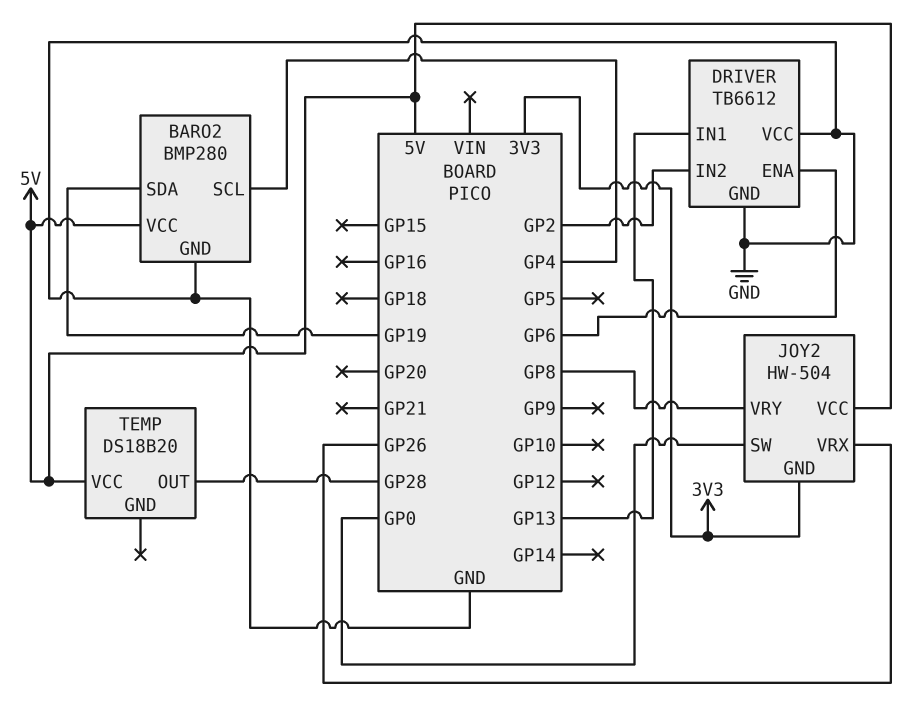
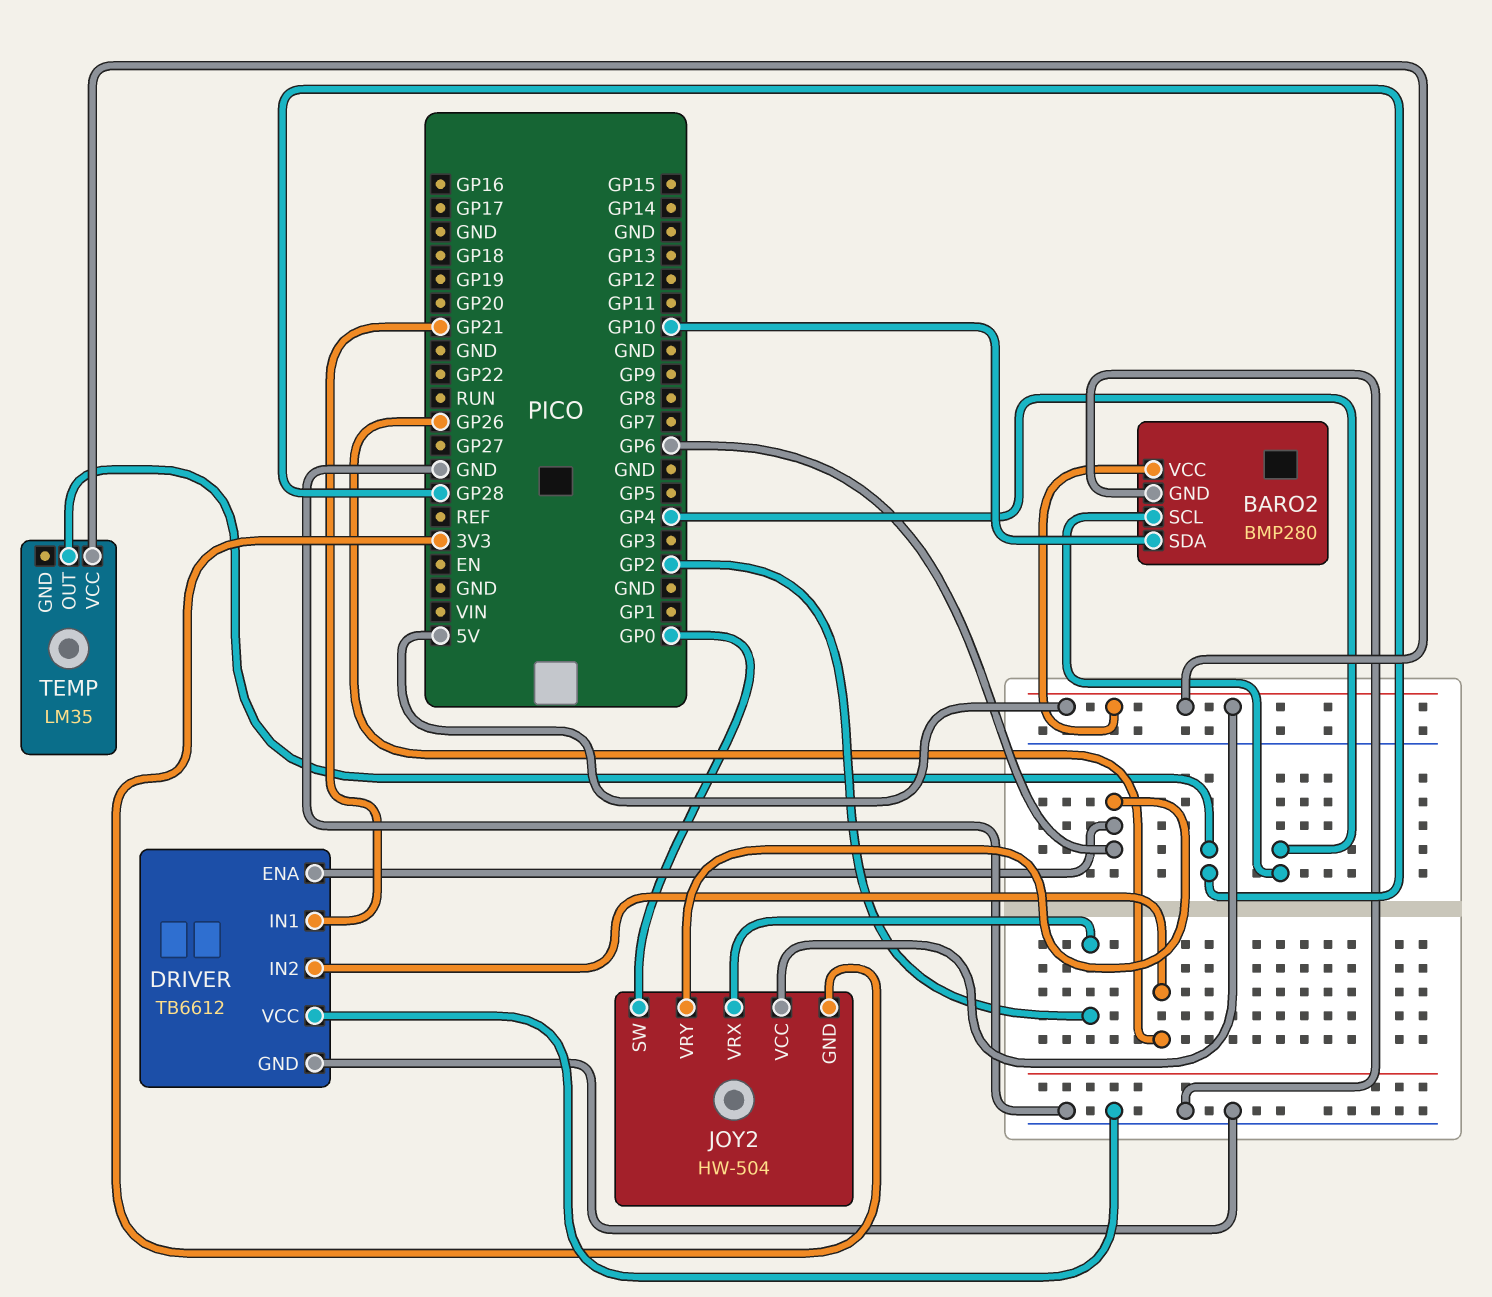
BARO2 pin SDA: GP19 -> GP10
DRIVER pin IN1: GP13 -> GP21
DRIVER pin IN2: GP2 -> GP26
JOY2 pin VRX: GP26 -> GP2
JOY2 pin VRY: GP8 -> GP6
TEMP: DS18B20 -> LM35

